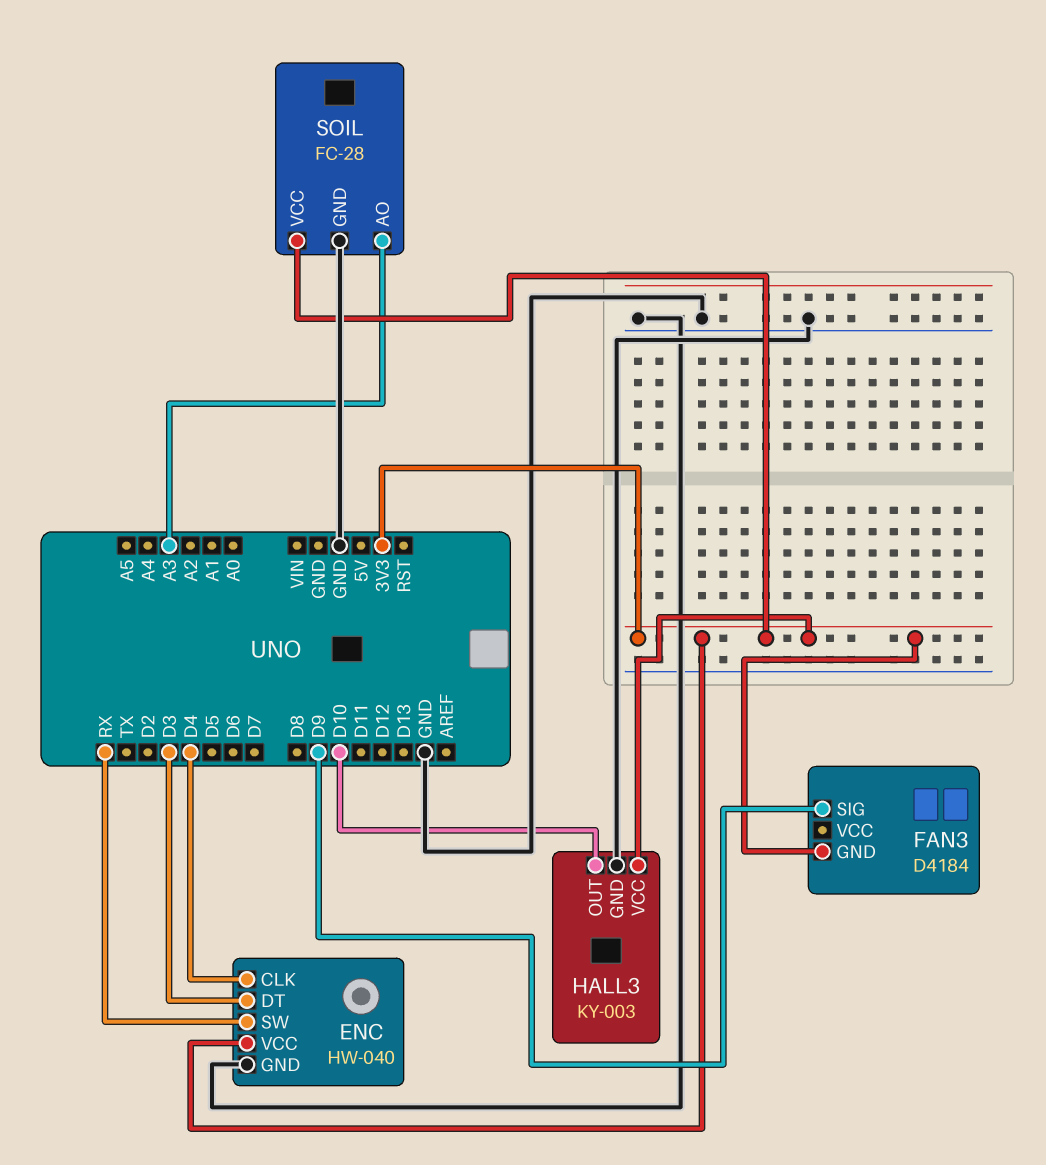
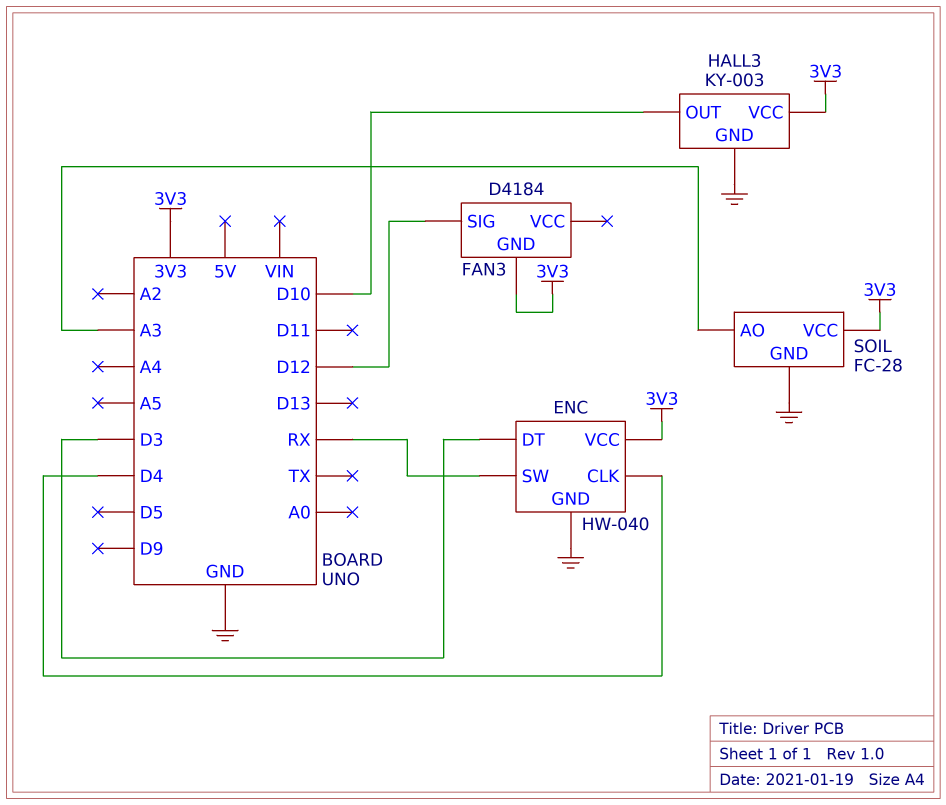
FAN3 pin SIG: D9 -> D12

